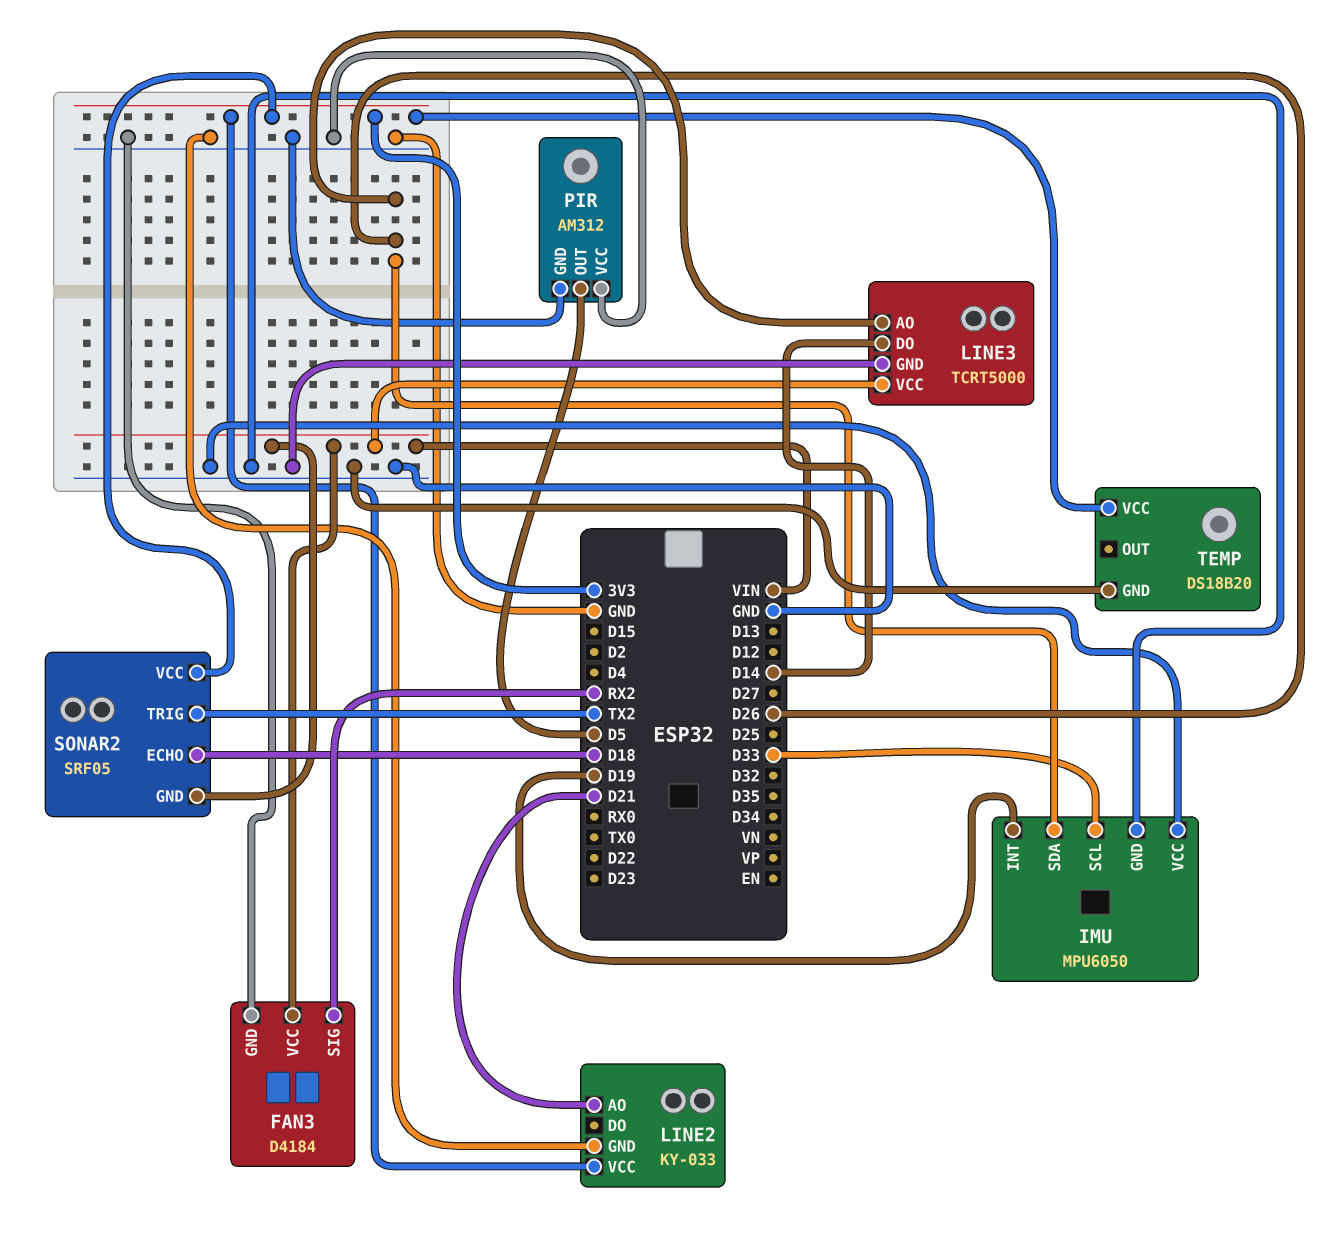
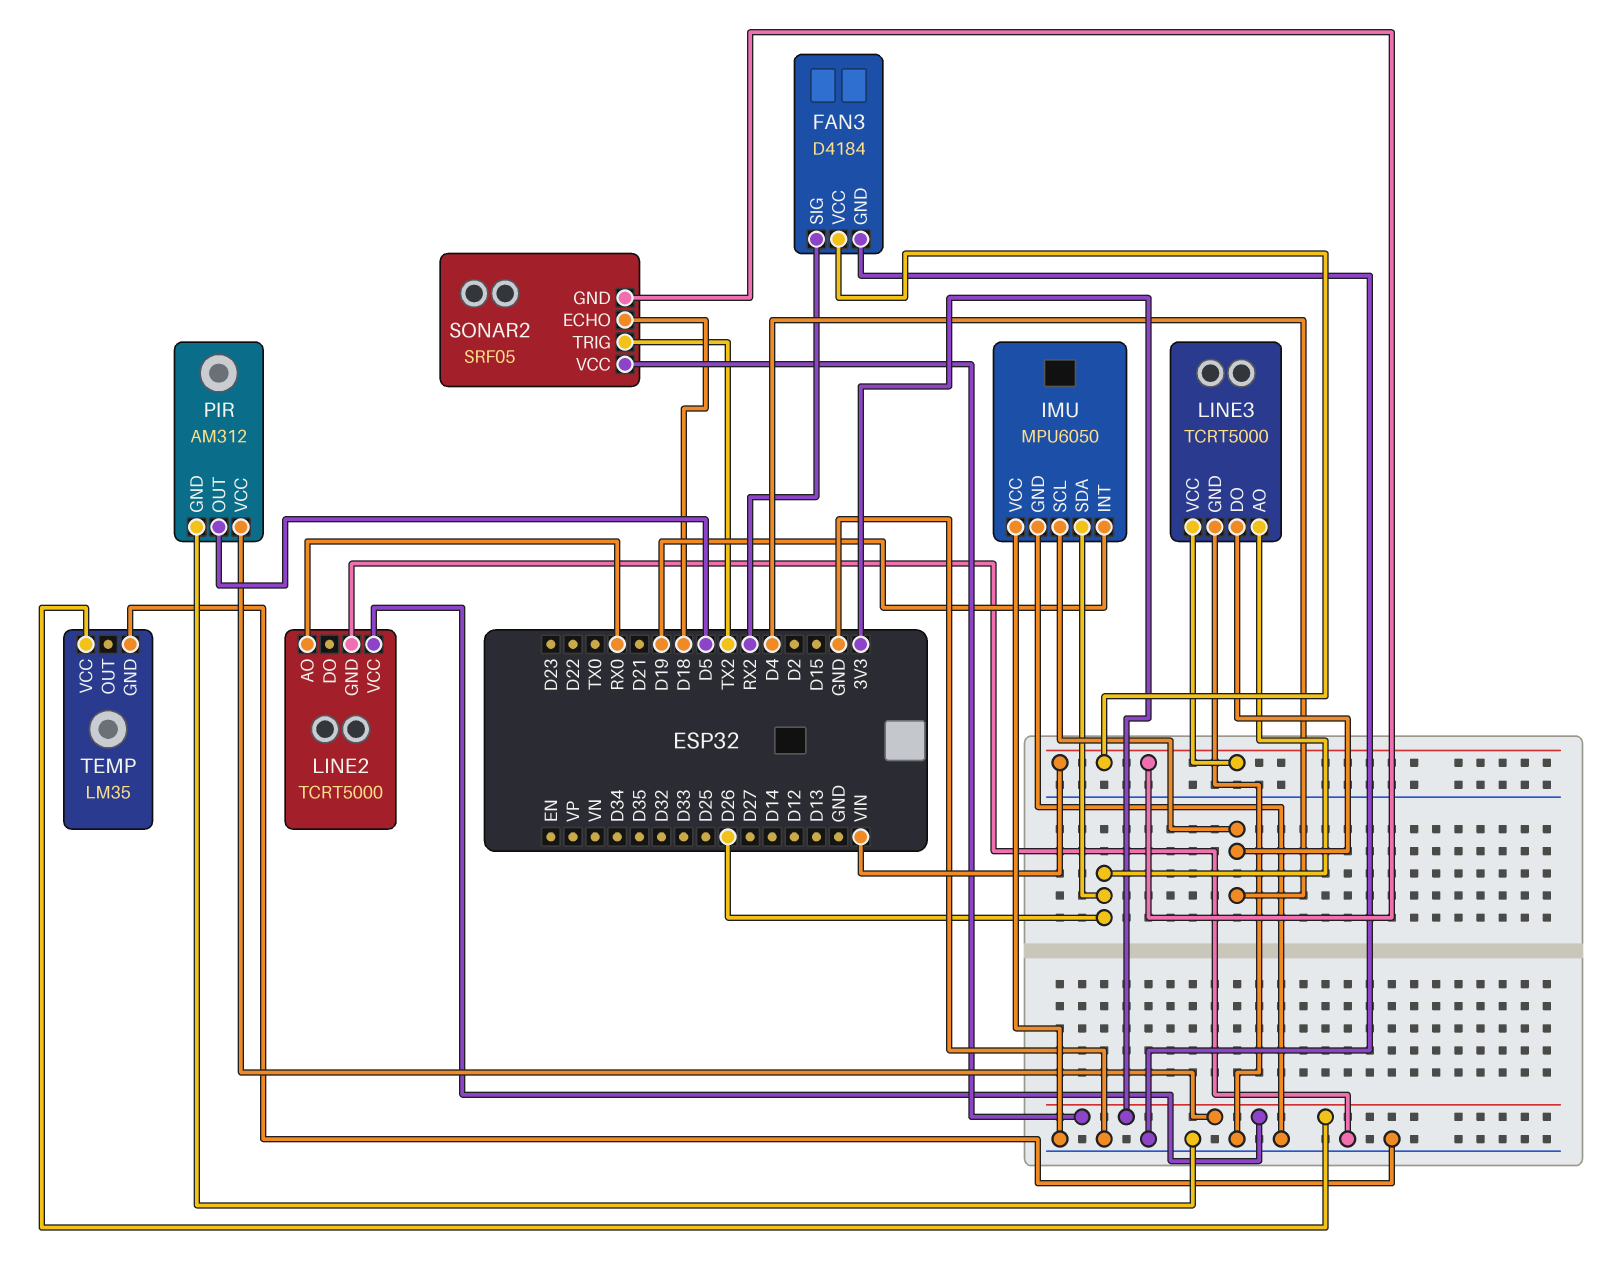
IMU pin SCL: D33 -> D4
LINE2: KY-033 -> TCRT5000
LINE2 pin AO: D21 -> RX0
LINE3 pin DO: D14 -> D4
PIR pin VCC: GND -> 3V3
TEMP: DS18B20 -> LM35

